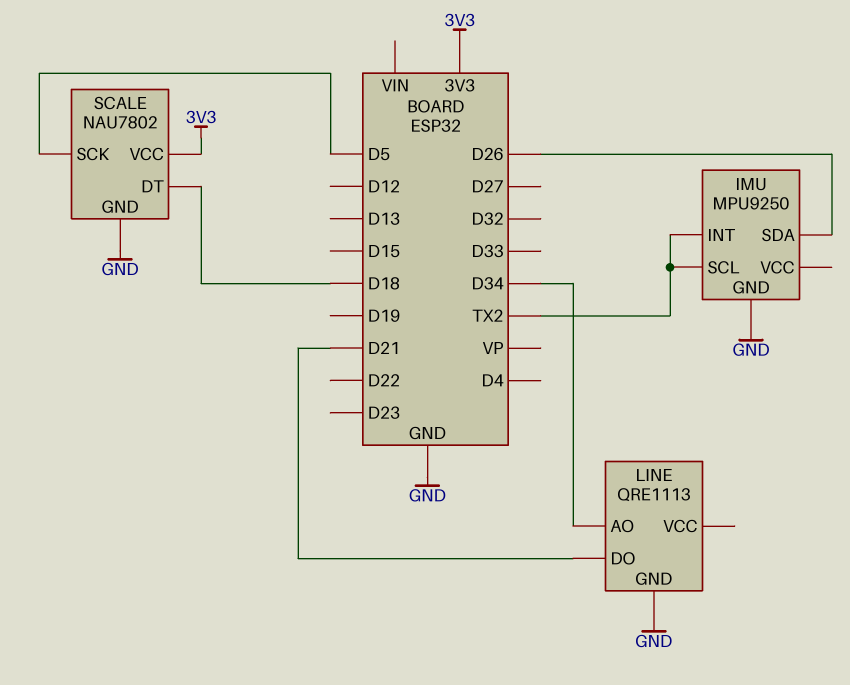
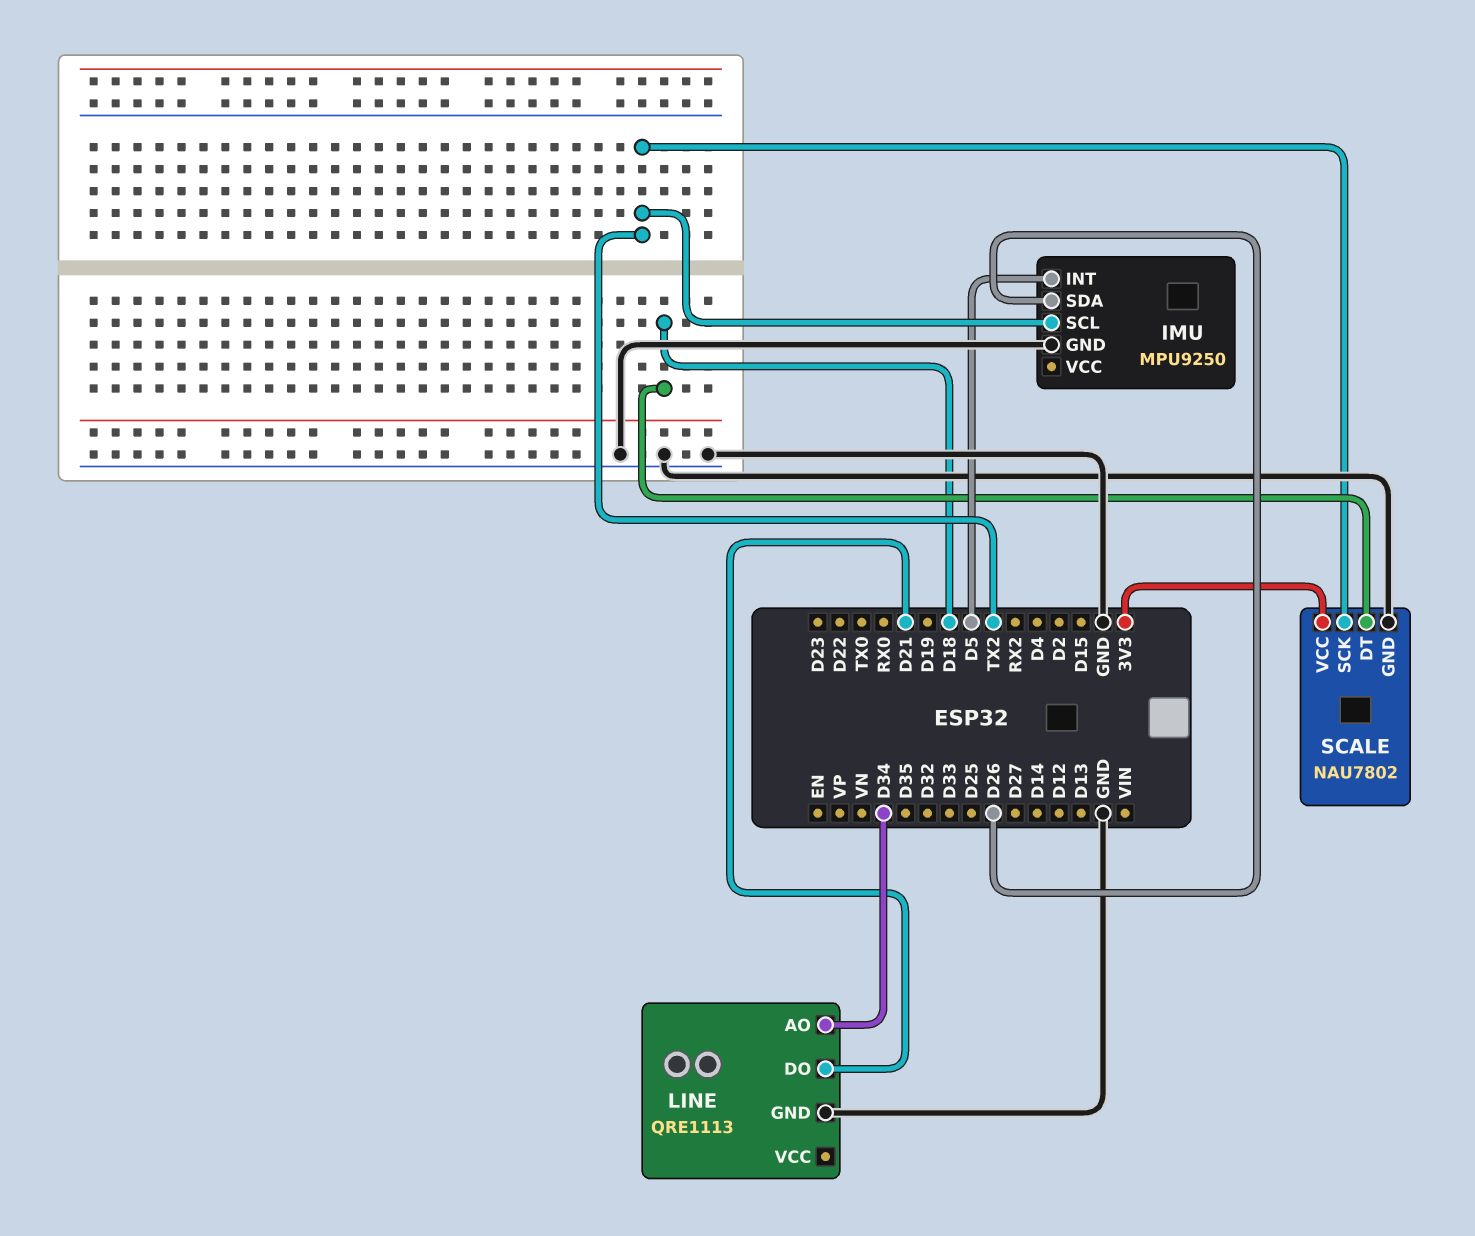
IMU pin INT: TX2 -> D5
SCALE pin SCK: D5 -> TX2

